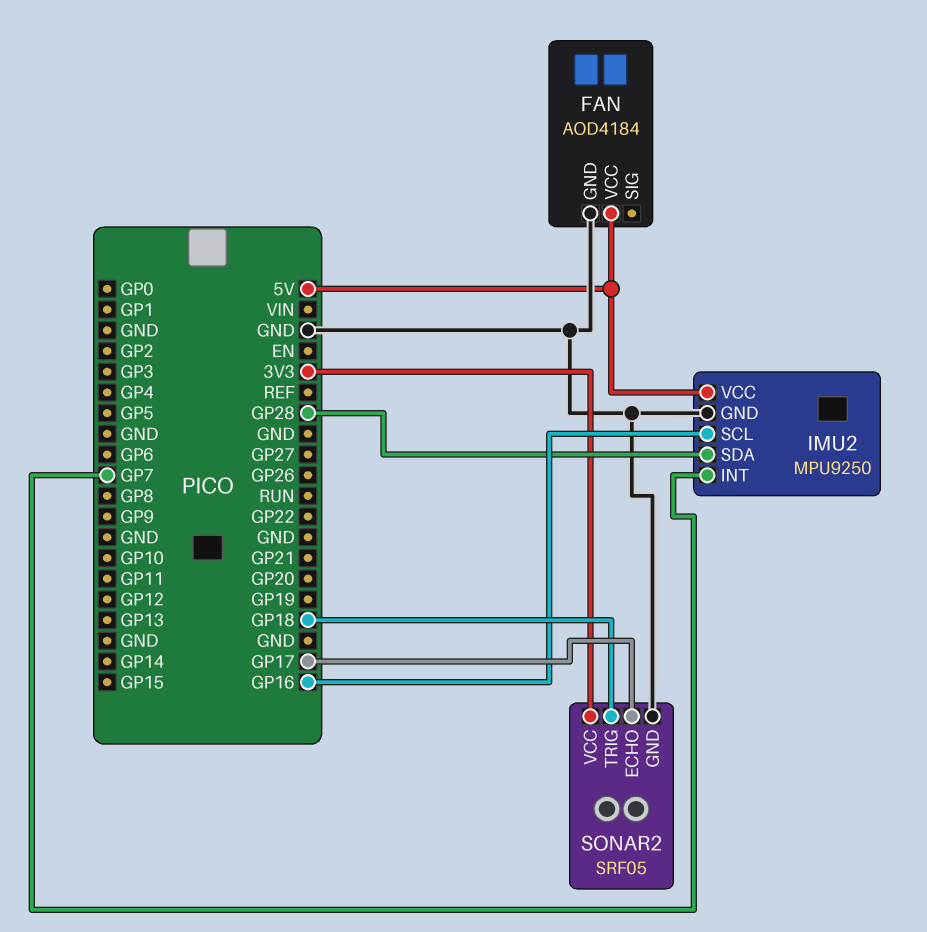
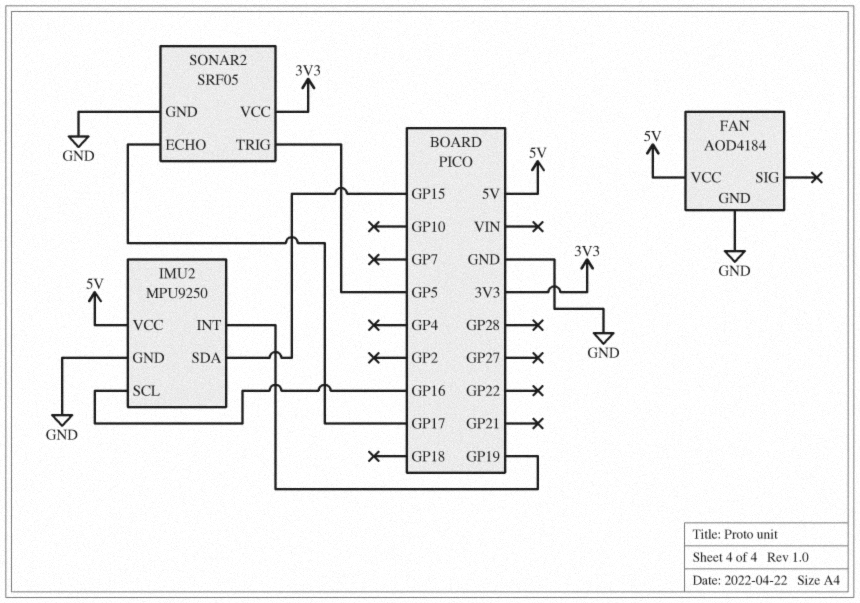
IMU2 pin INT: GP7 -> GP19
IMU2 pin SDA: GP28 -> GP15
SONAR2 pin TRIG: GP18 -> GP5

